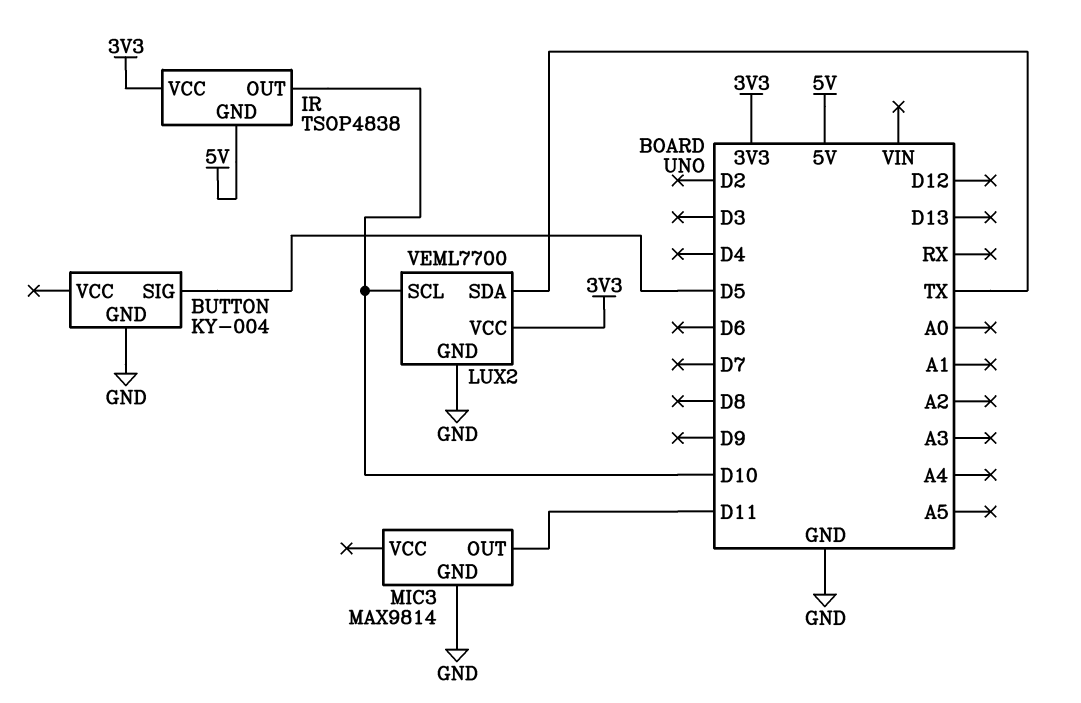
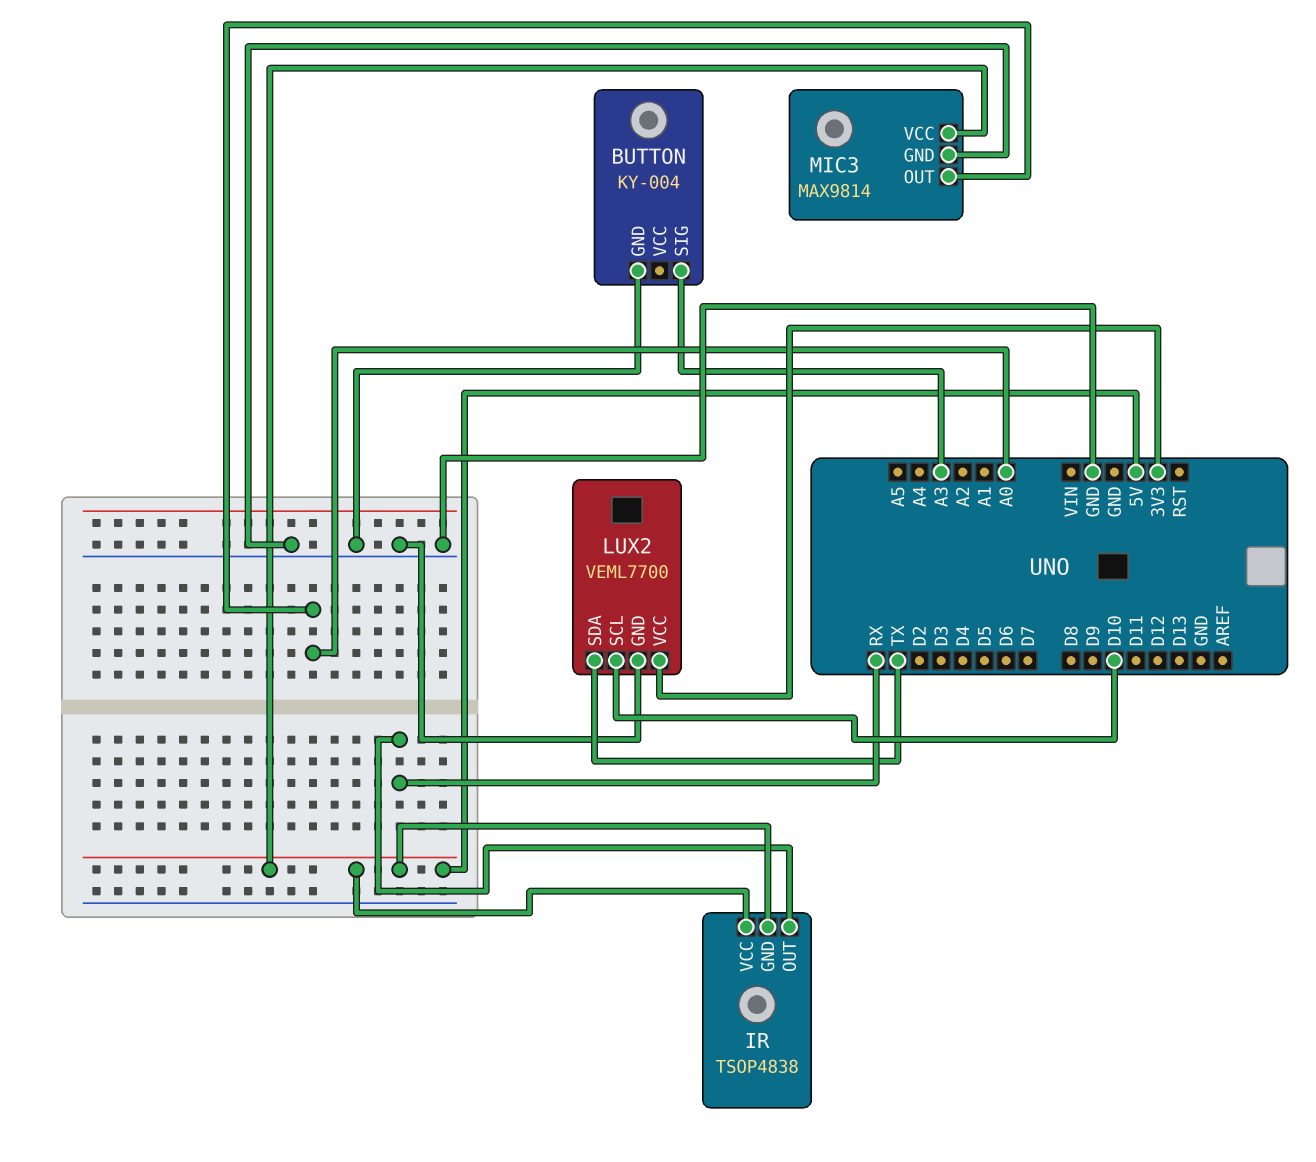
BUTTON pin SIG: D5 -> A3
IR pin OUT: D10 -> RX
IR pin VCC: 3V3 -> 5V
MIC3 pin OUT: D11 -> A0
MIC3 pin VCC: none -> 5V

